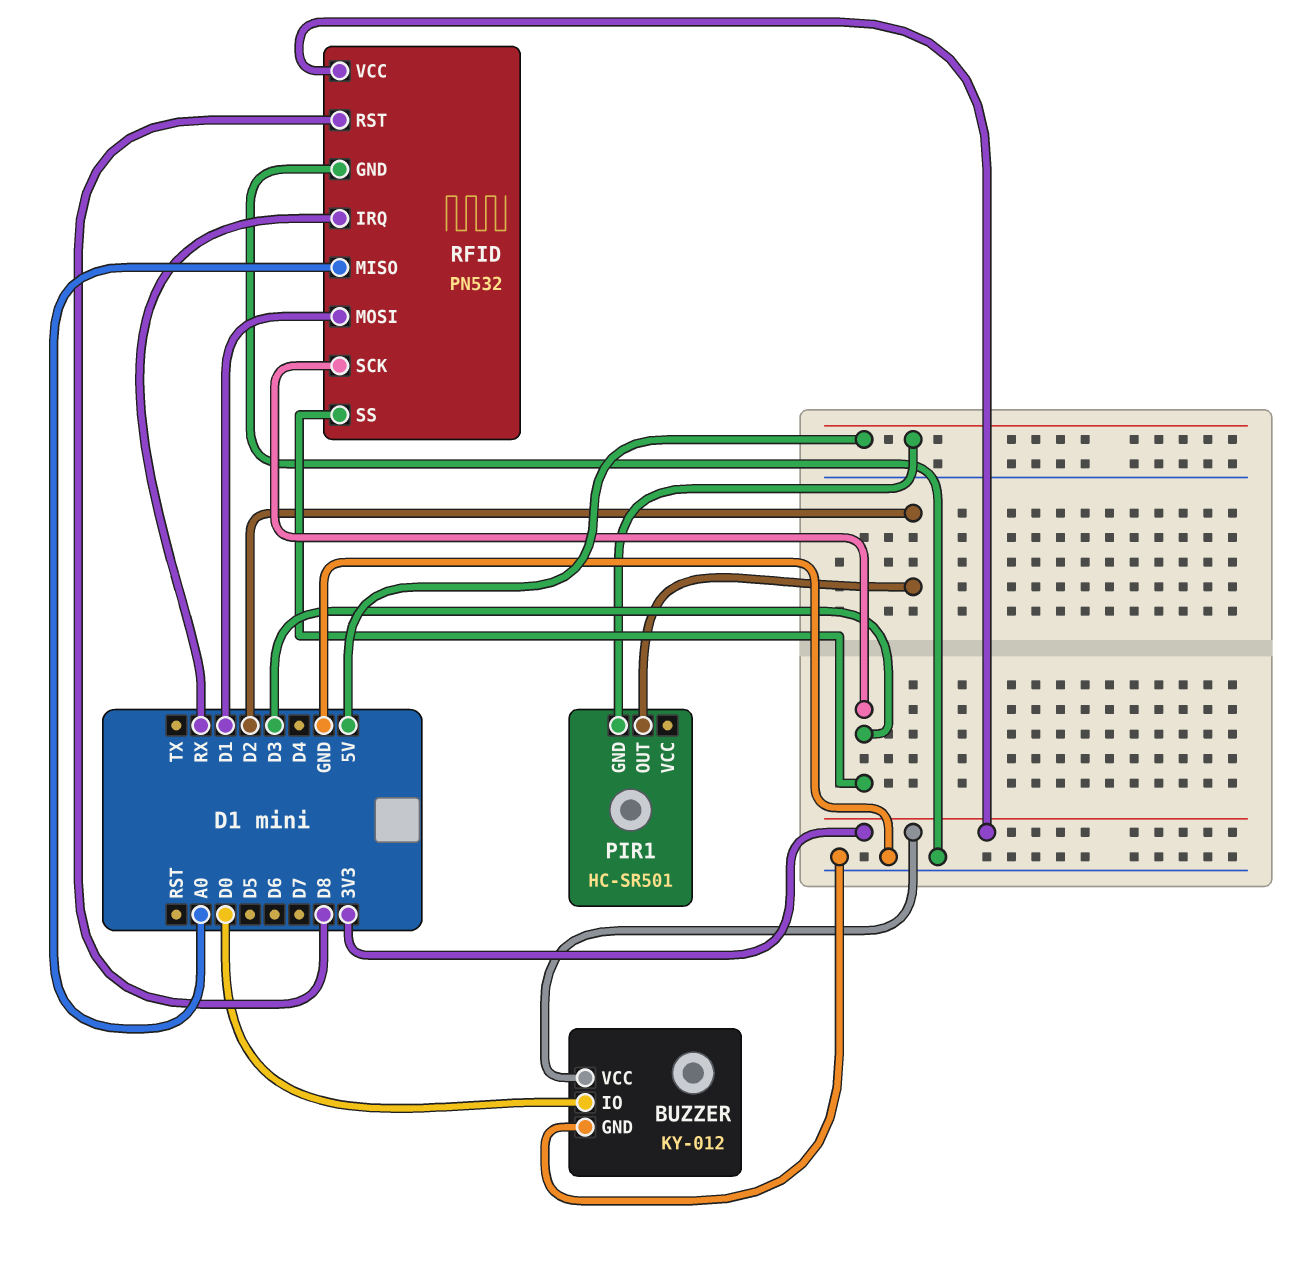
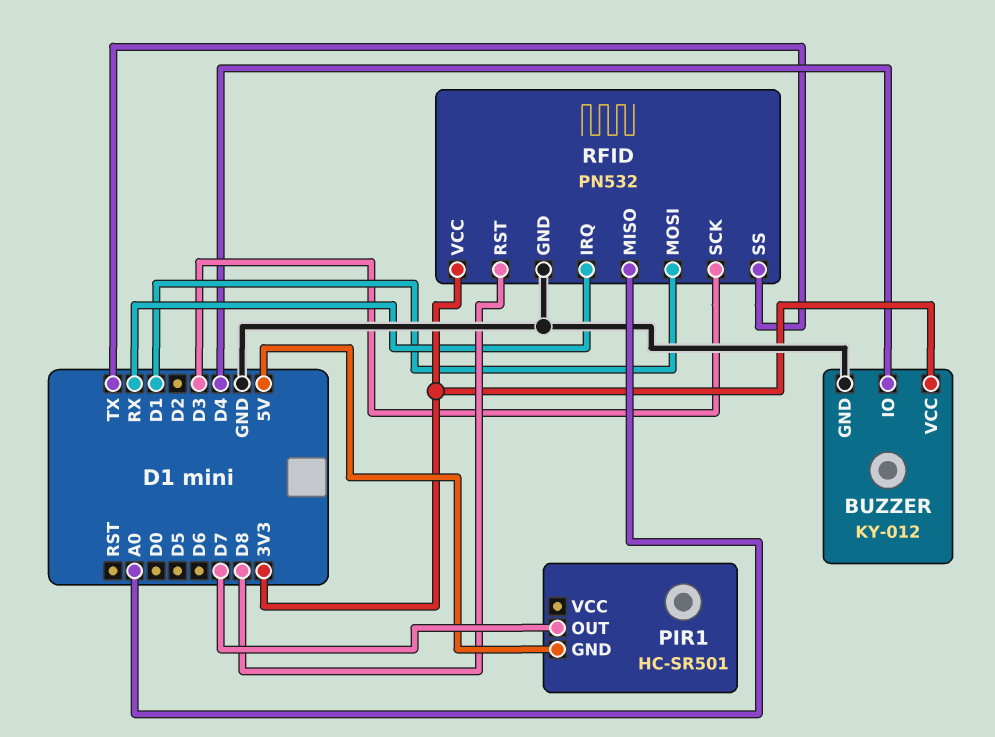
BUZZER pin IO: D0 -> D4
PIR1 pin OUT: D2 -> D7
RFID pin SS: D3 -> TX

